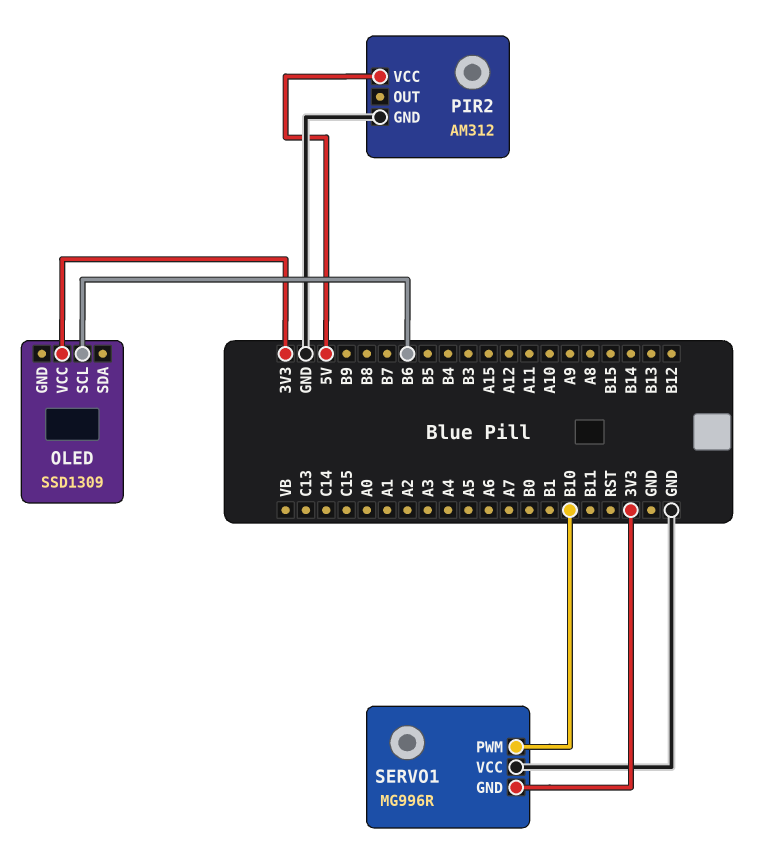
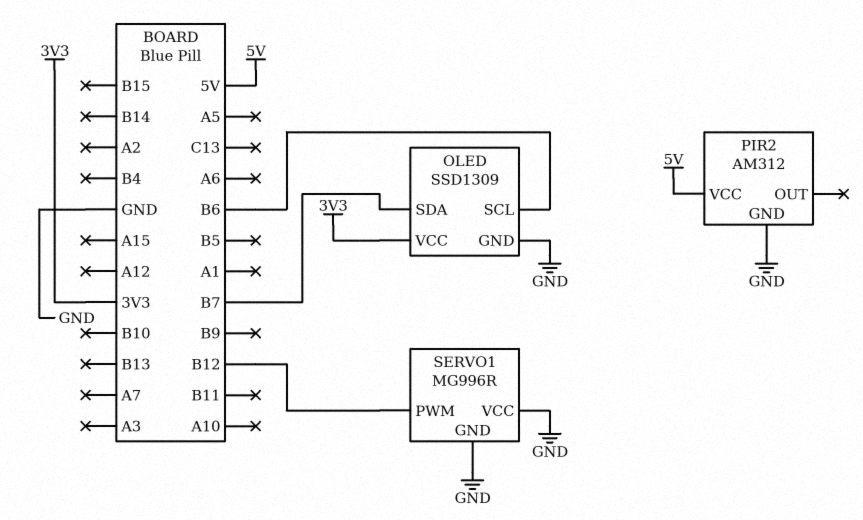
OLED pin GND: none -> GND
OLED pin SDA: none -> B7
SERVO1 pin GND: 3V3 -> GND
SERVO1 pin PWM: B10 -> B12

